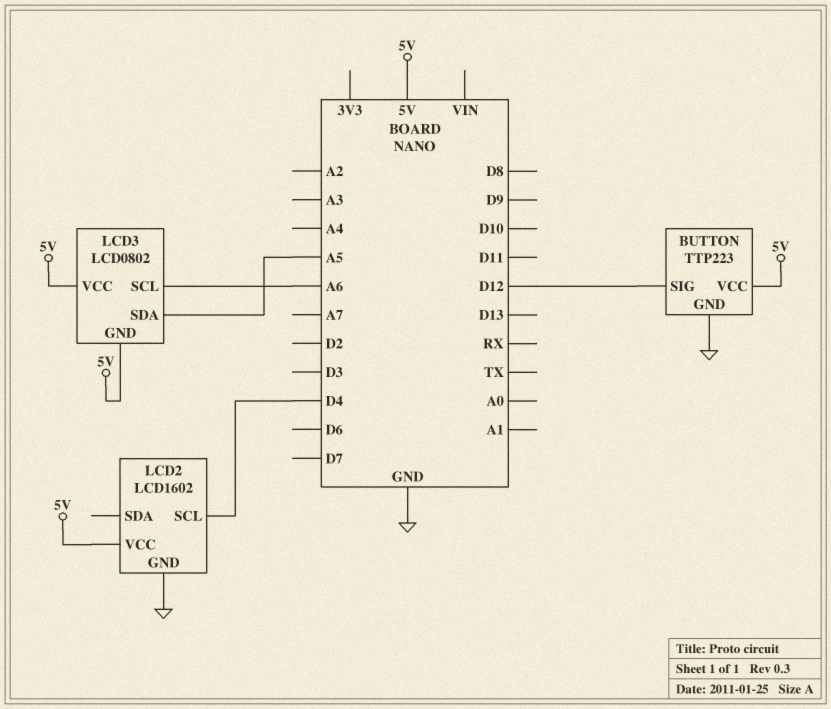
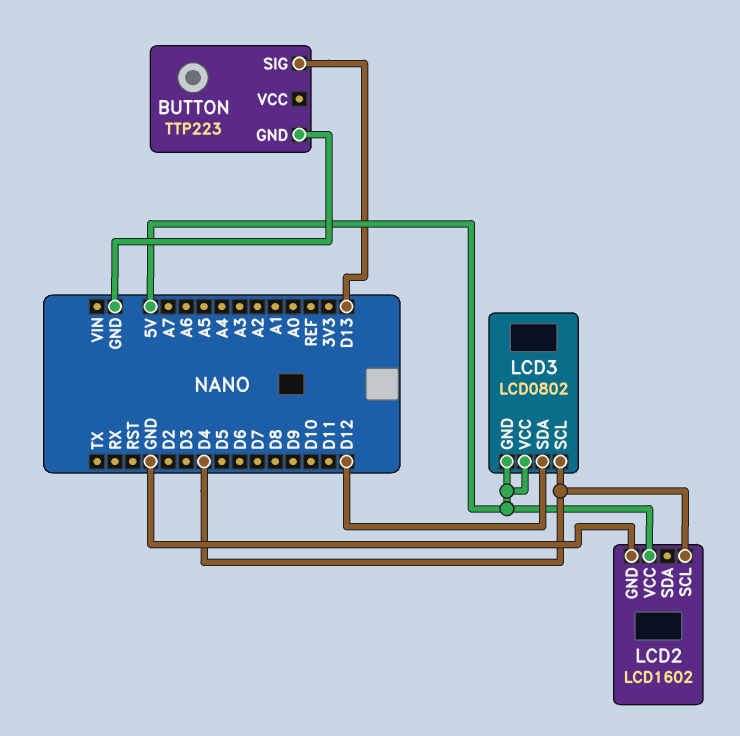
BUTTON pin SIG: D12 -> D13
BUTTON pin VCC: 5V -> none
LCD3 pin SCL: A6 -> D4
LCD3 pin SDA: A5 -> D12

